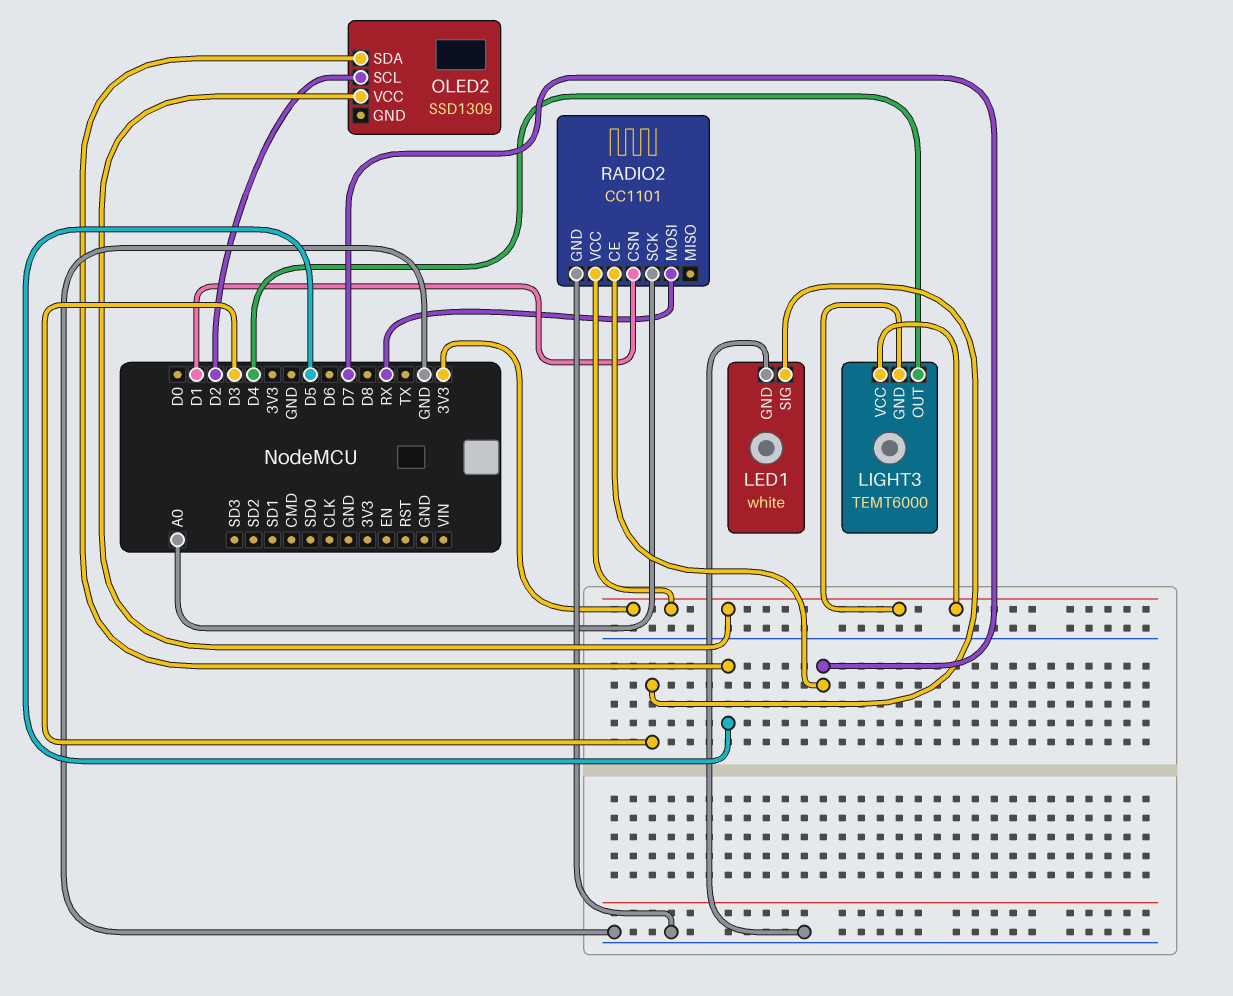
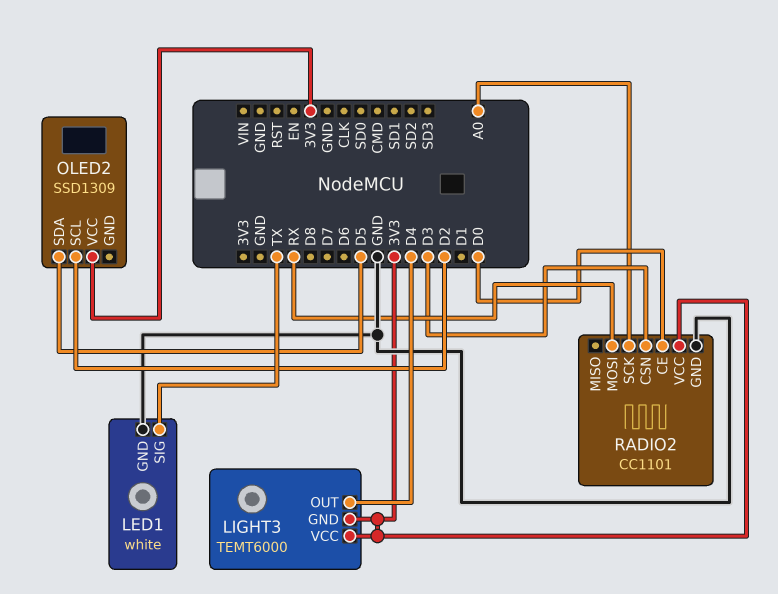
LED1 pin SIG: D3 -> TX
RADIO2 pin CE: D7 -> D0
RADIO2 pin CSN: D1 -> D3

